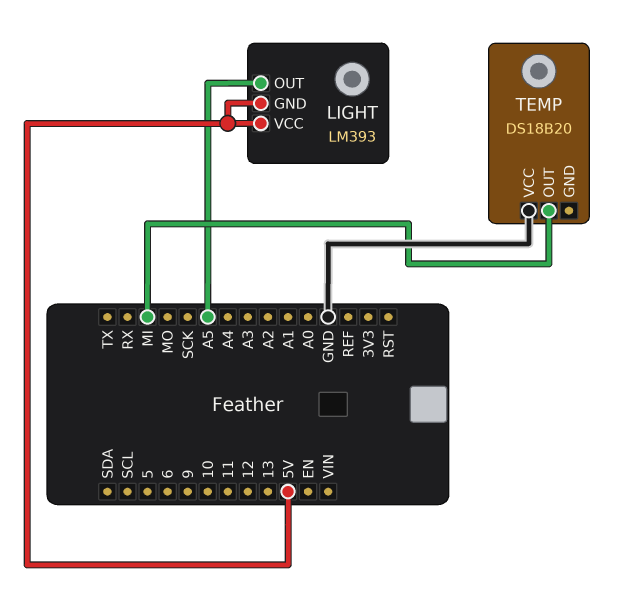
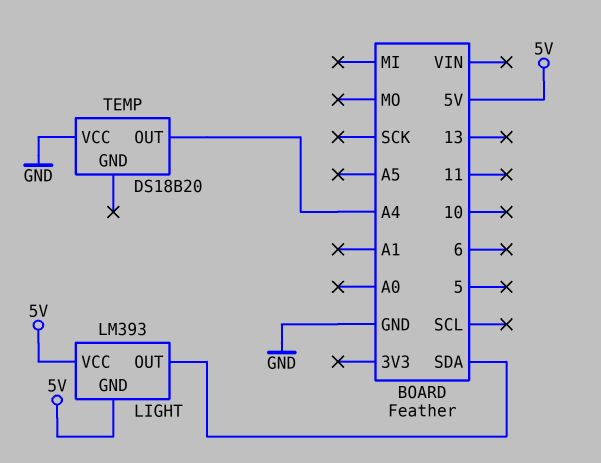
LIGHT pin OUT: A5 -> SDA
TEMP pin OUT: MI -> A4

